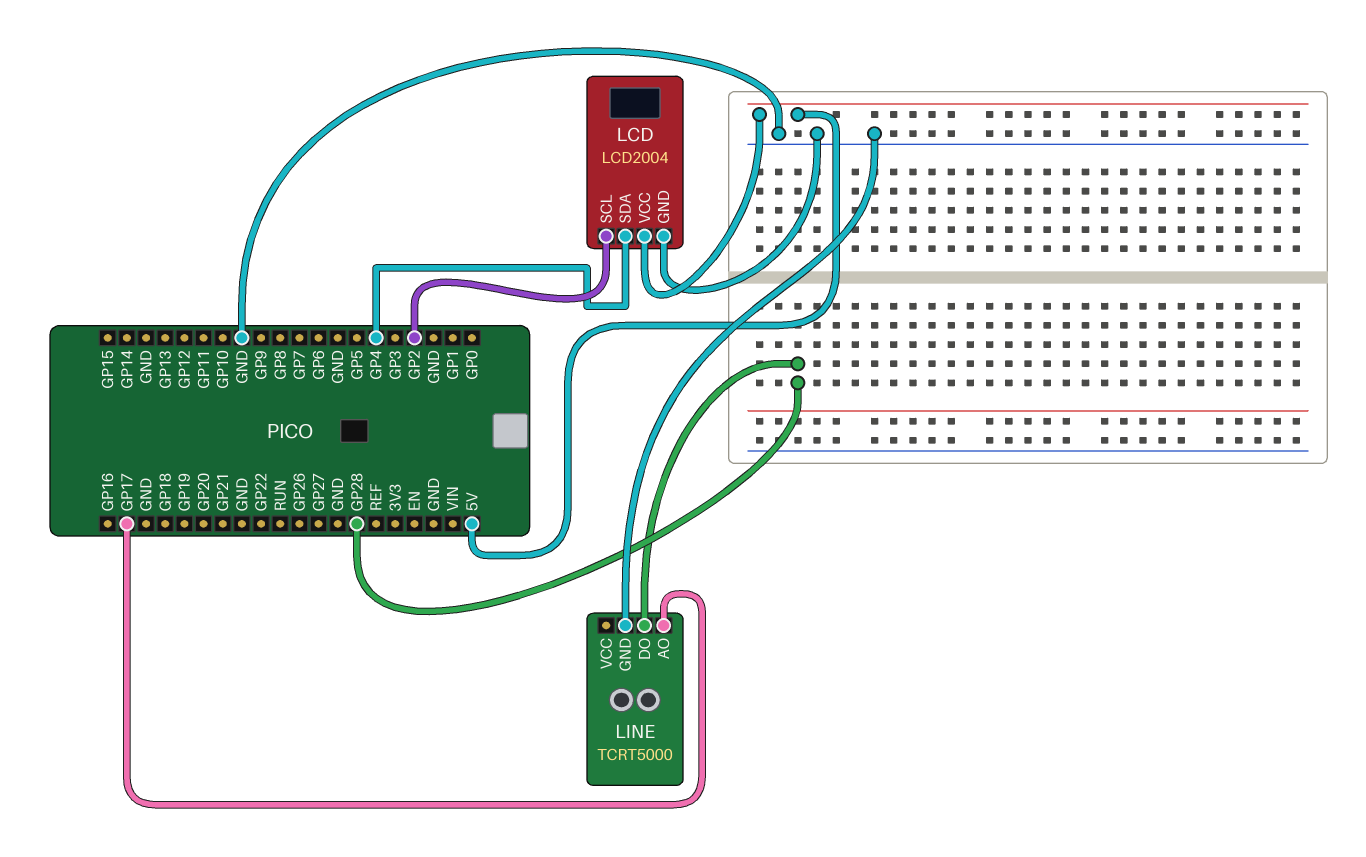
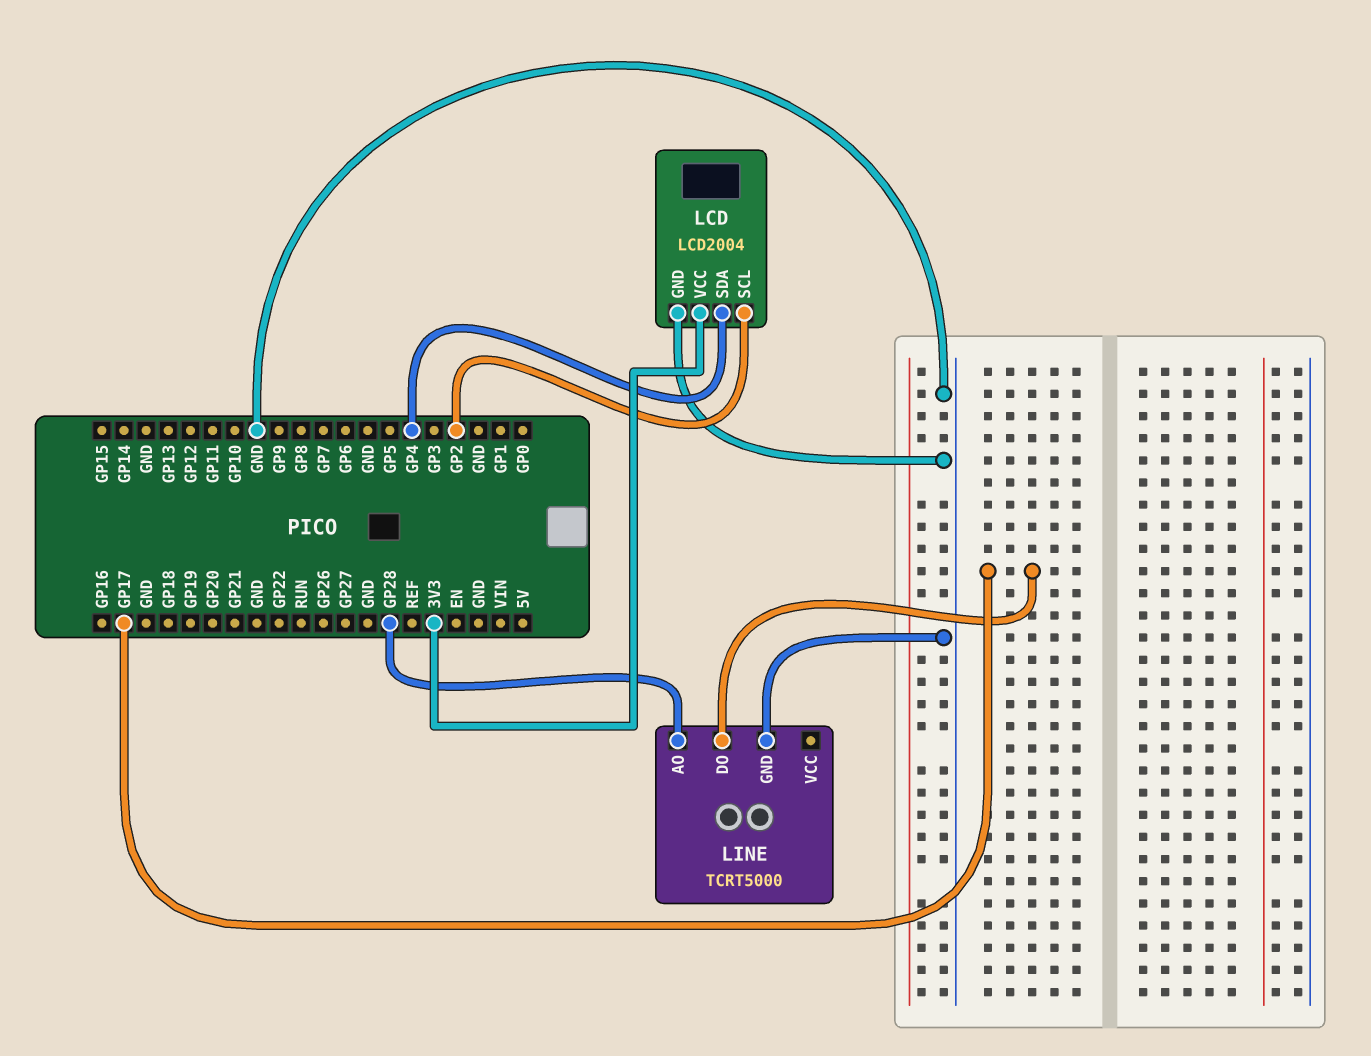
LCD pin VCC: 5V -> 3V3
LINE pin AO: GP17 -> GP28
LINE pin DO: GP28 -> GP17

